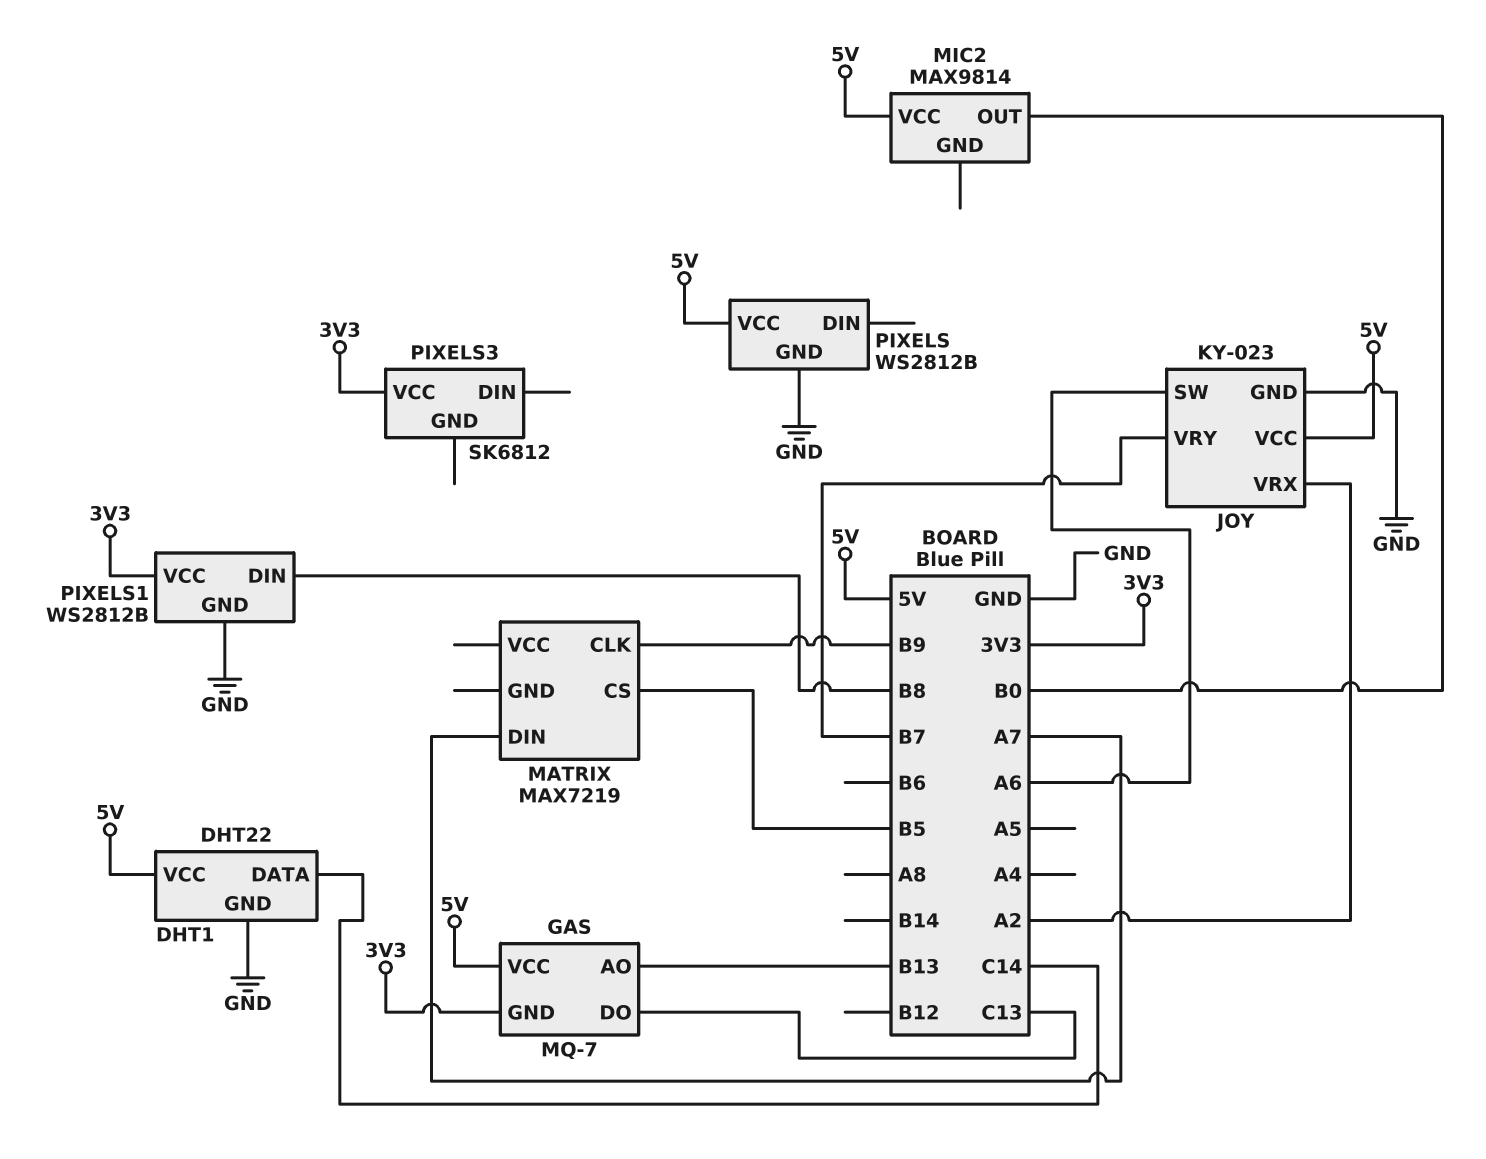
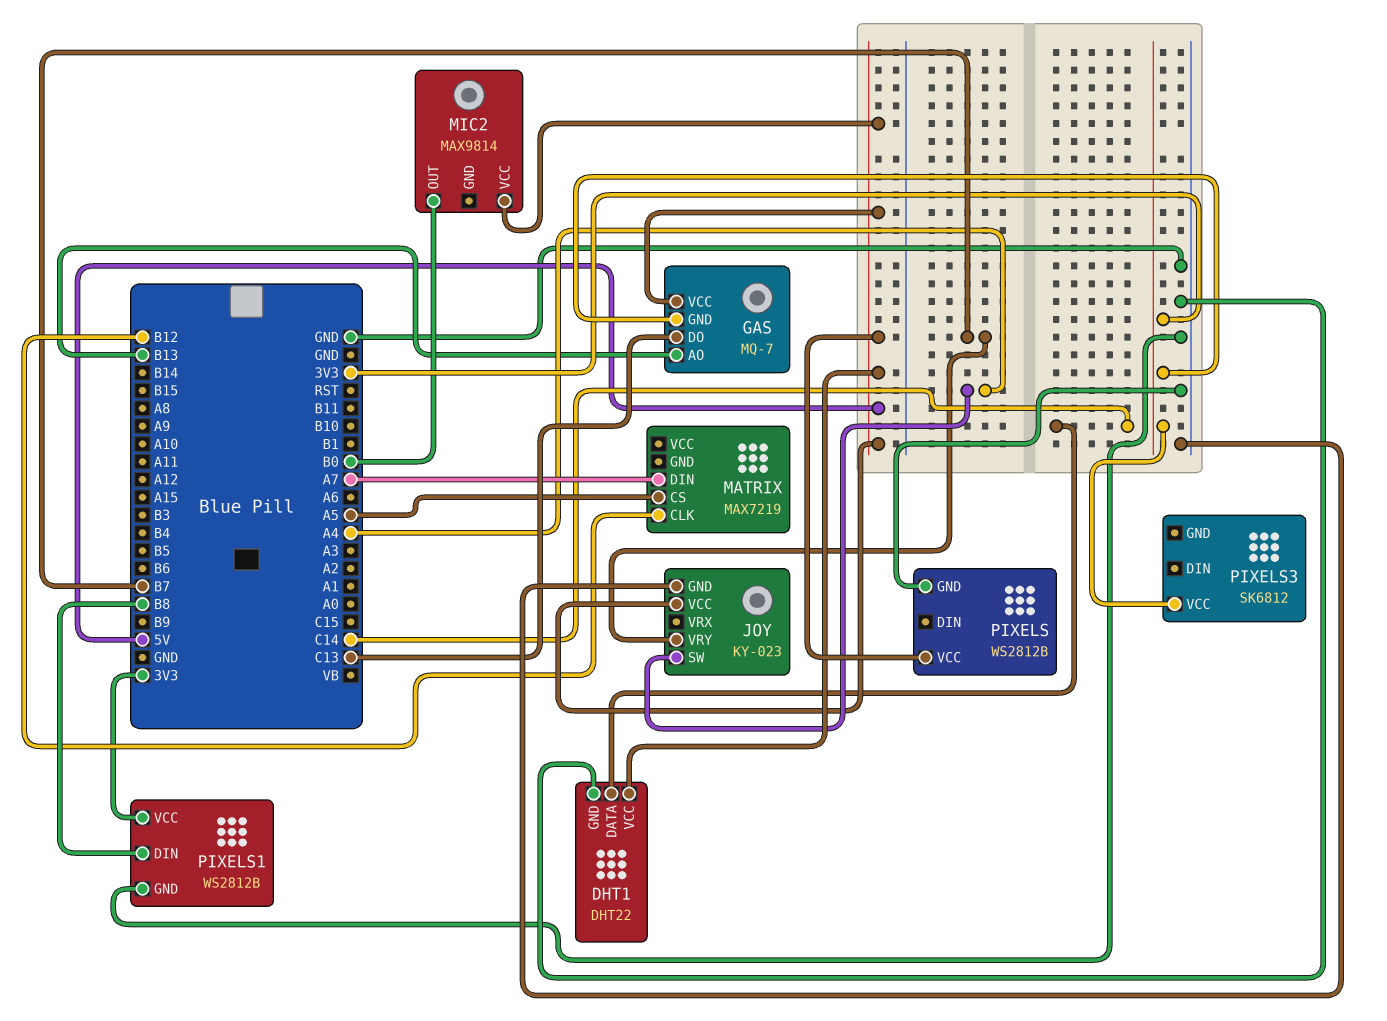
JOY pin SW: A6 -> A4
JOY pin VRX: A2 -> none
MATRIX pin CLK: B9 -> B12
MATRIX pin CS: B5 -> A5

